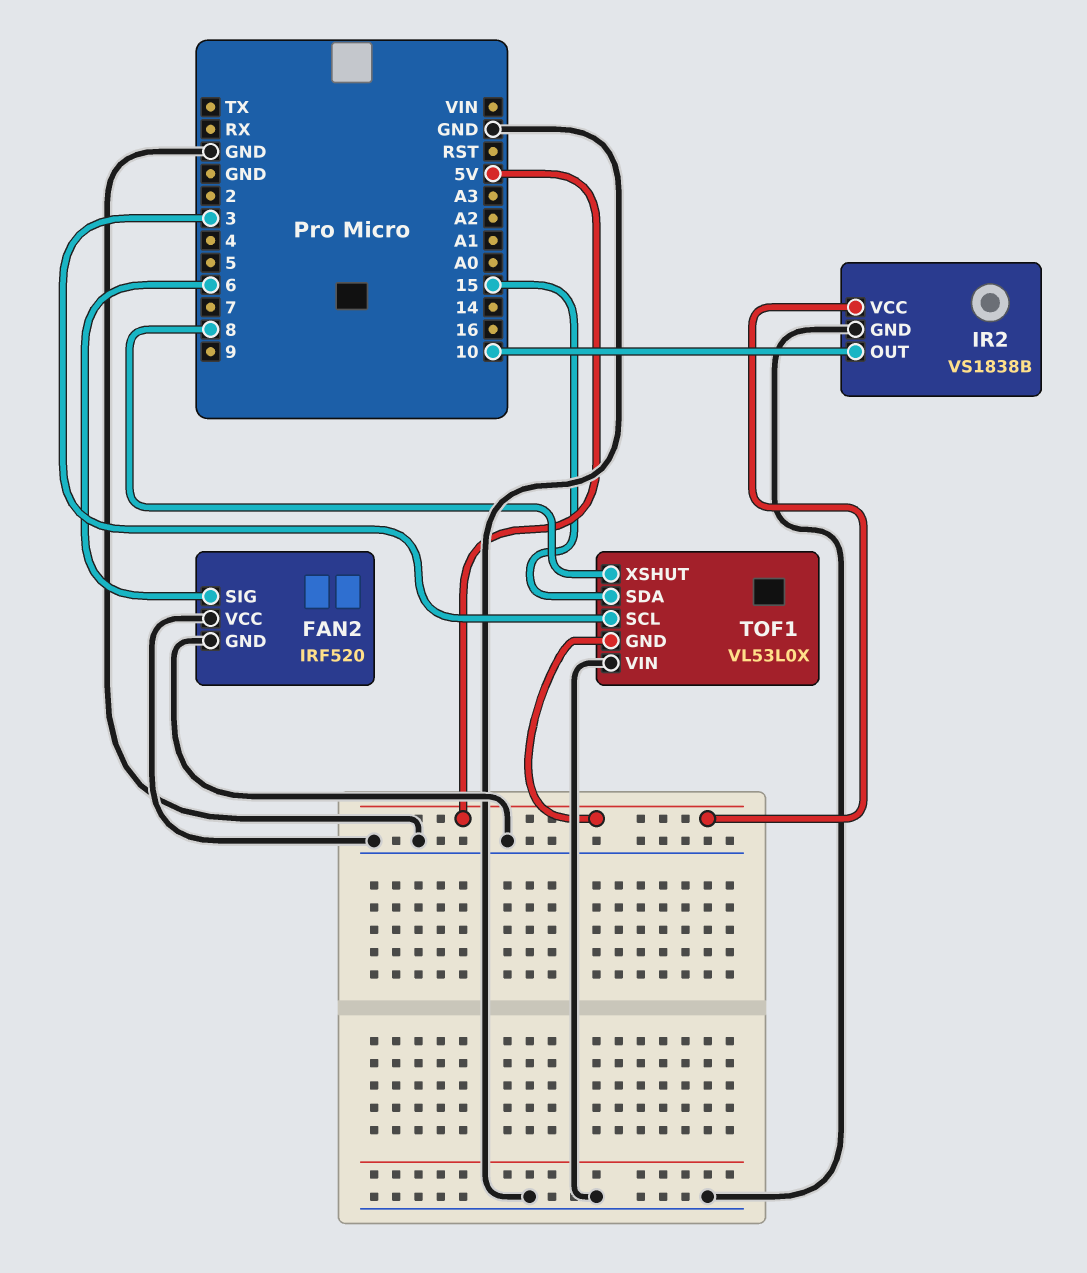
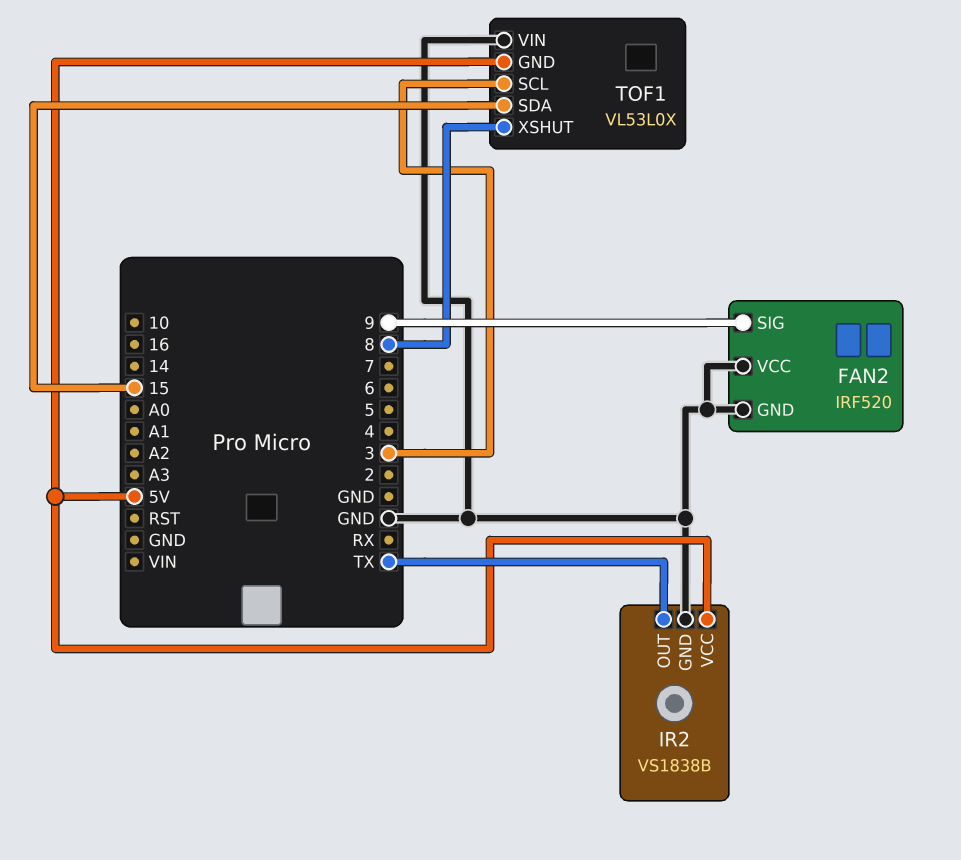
FAN2 pin SIG: 6 -> 9
IR2 pin OUT: 10 -> TX

